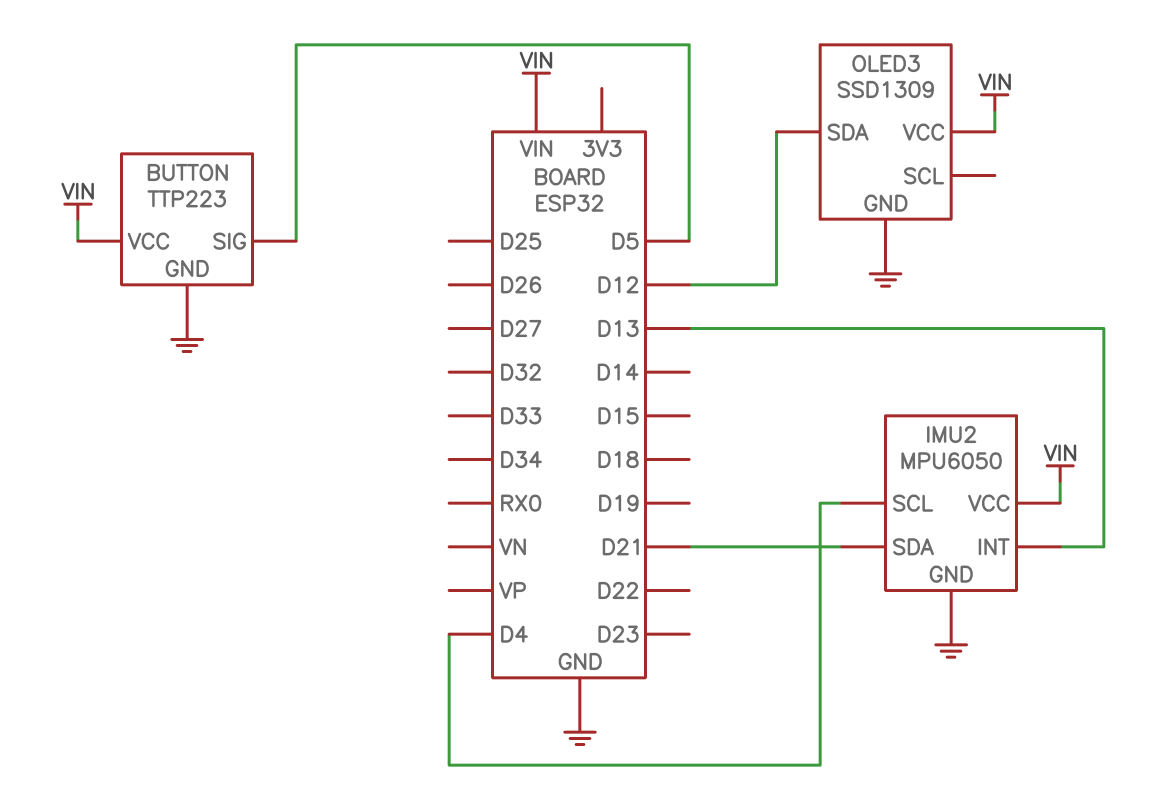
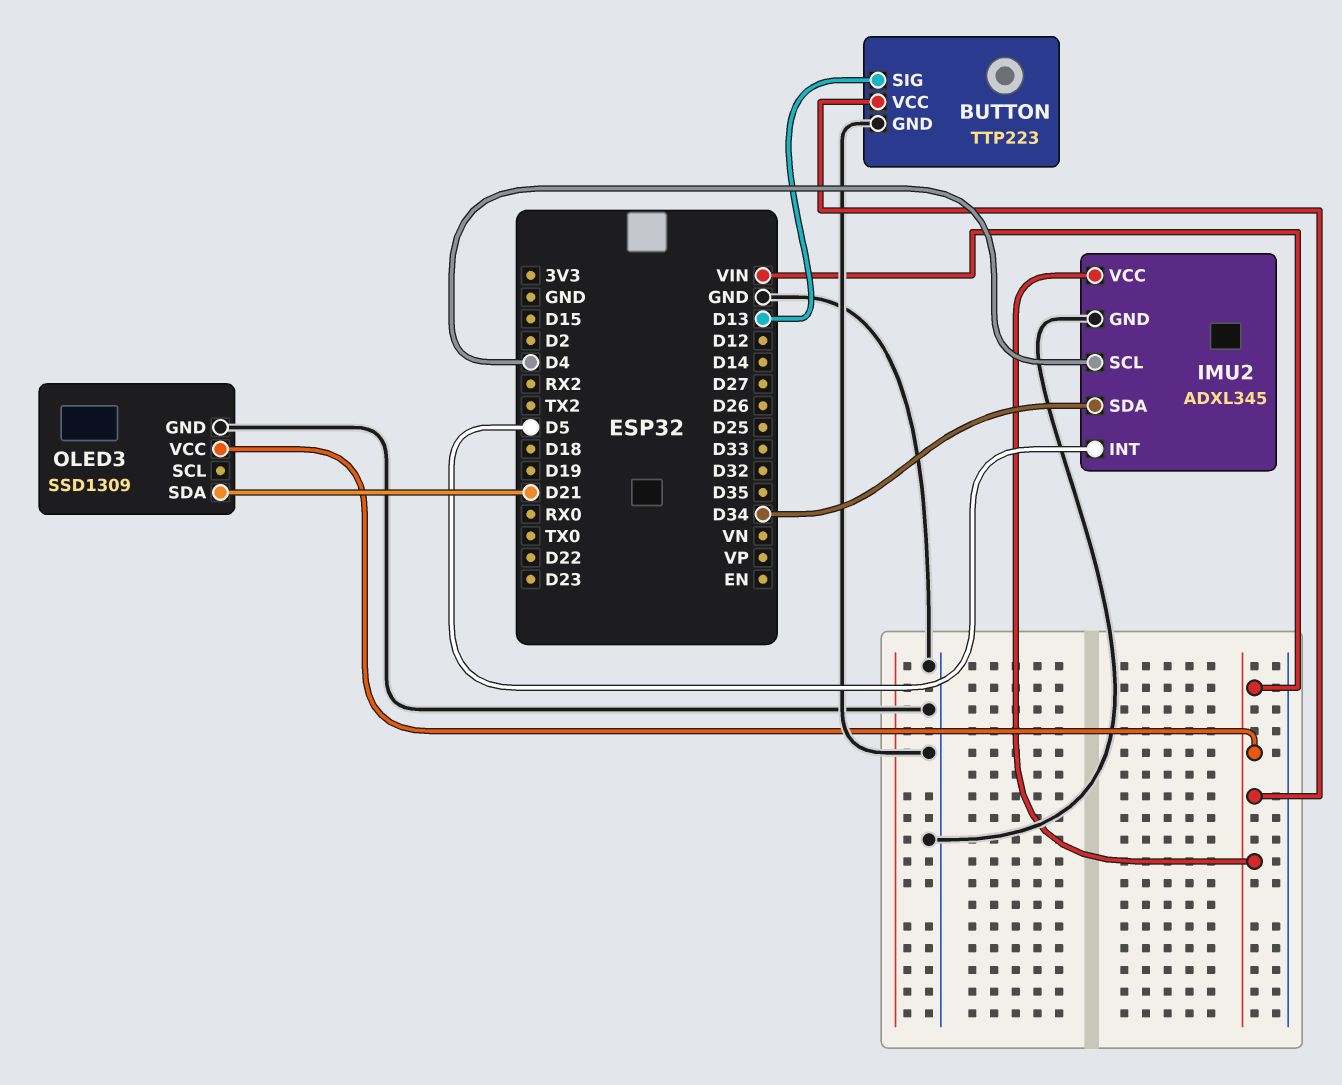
BUTTON pin SIG: D5 -> D13
IMU2: MPU6050 -> ADXL345
IMU2 pin INT: D13 -> D5
IMU2 pin SDA: D21 -> D34
OLED3 pin SDA: D12 -> D21

